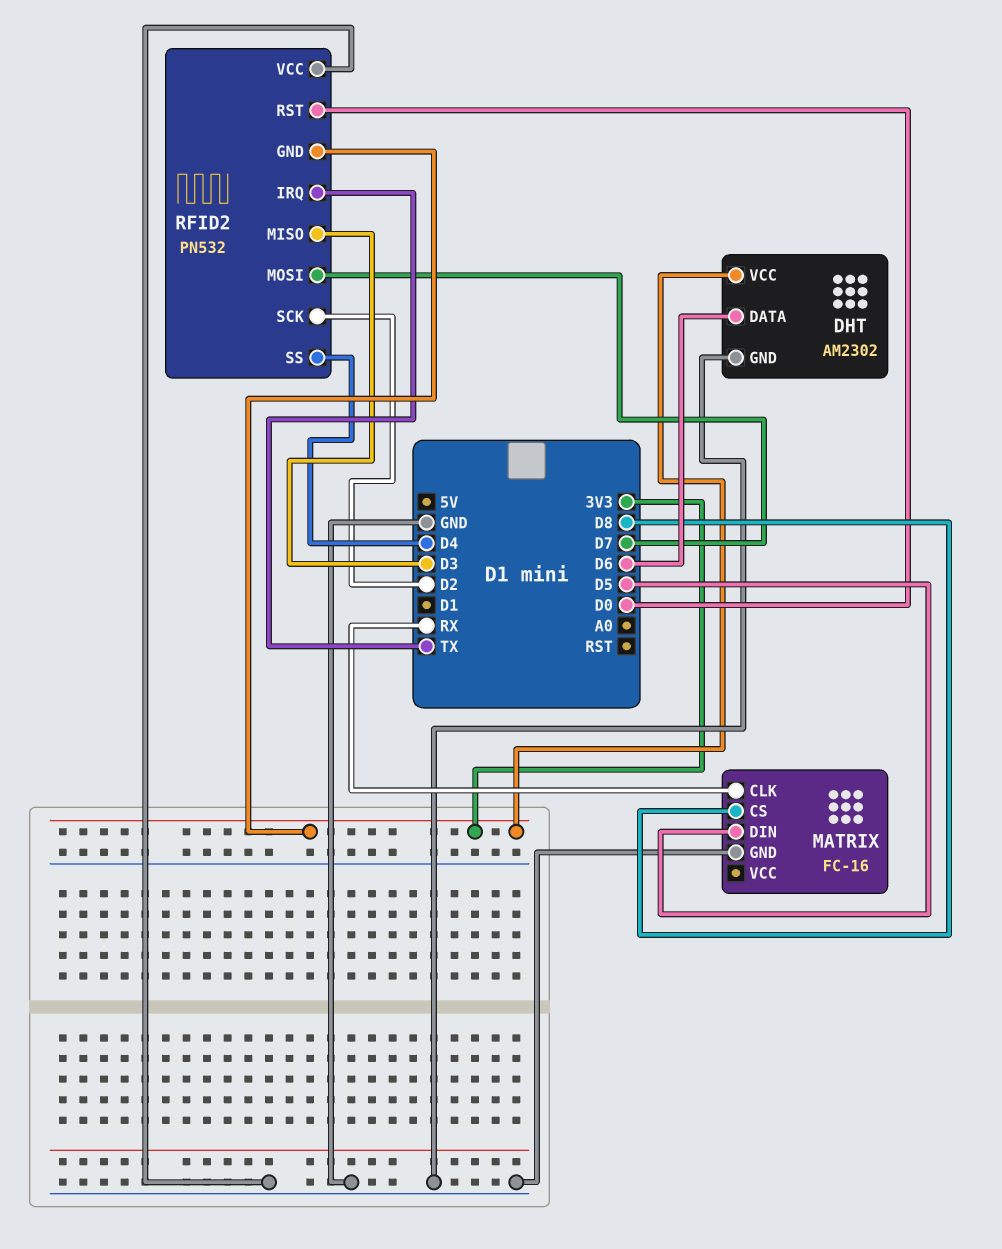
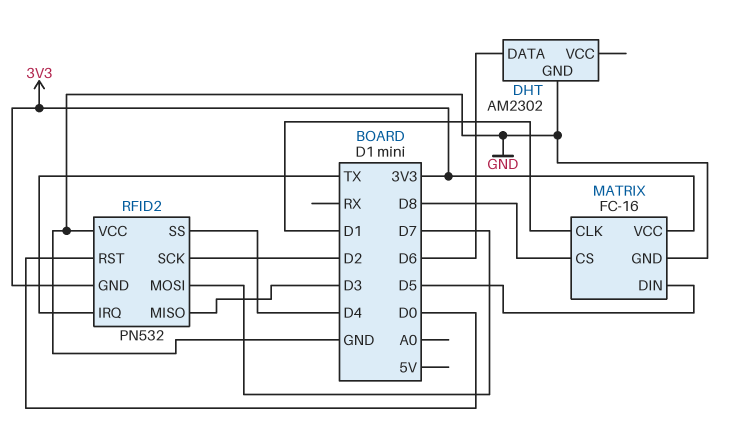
DHT pin VCC: 3V3 -> none
MATRIX pin CLK: RX -> D1
MATRIX pin VCC: none -> 3V3

